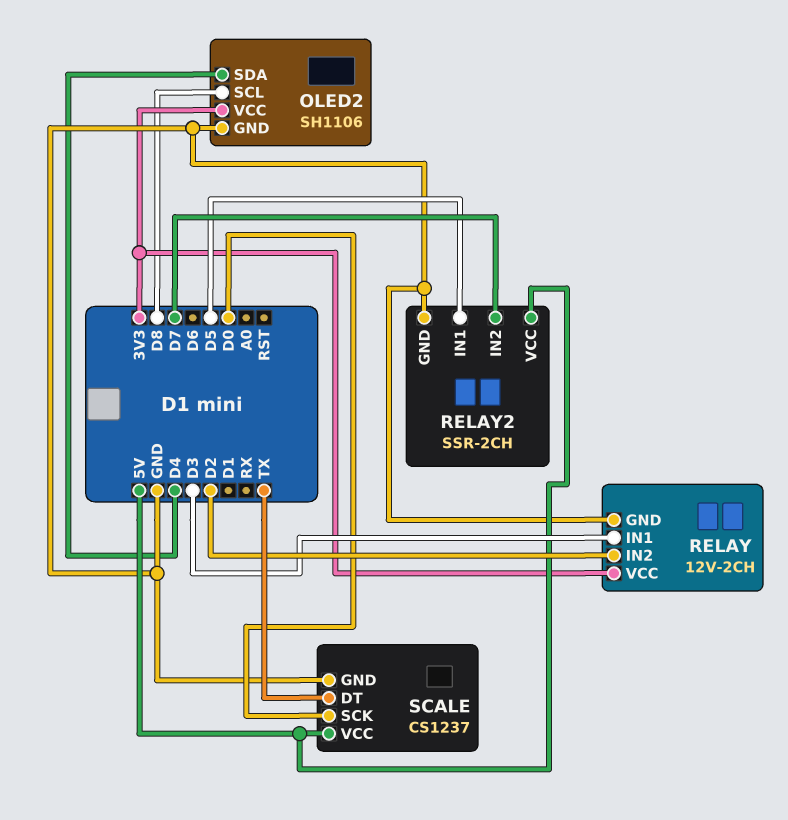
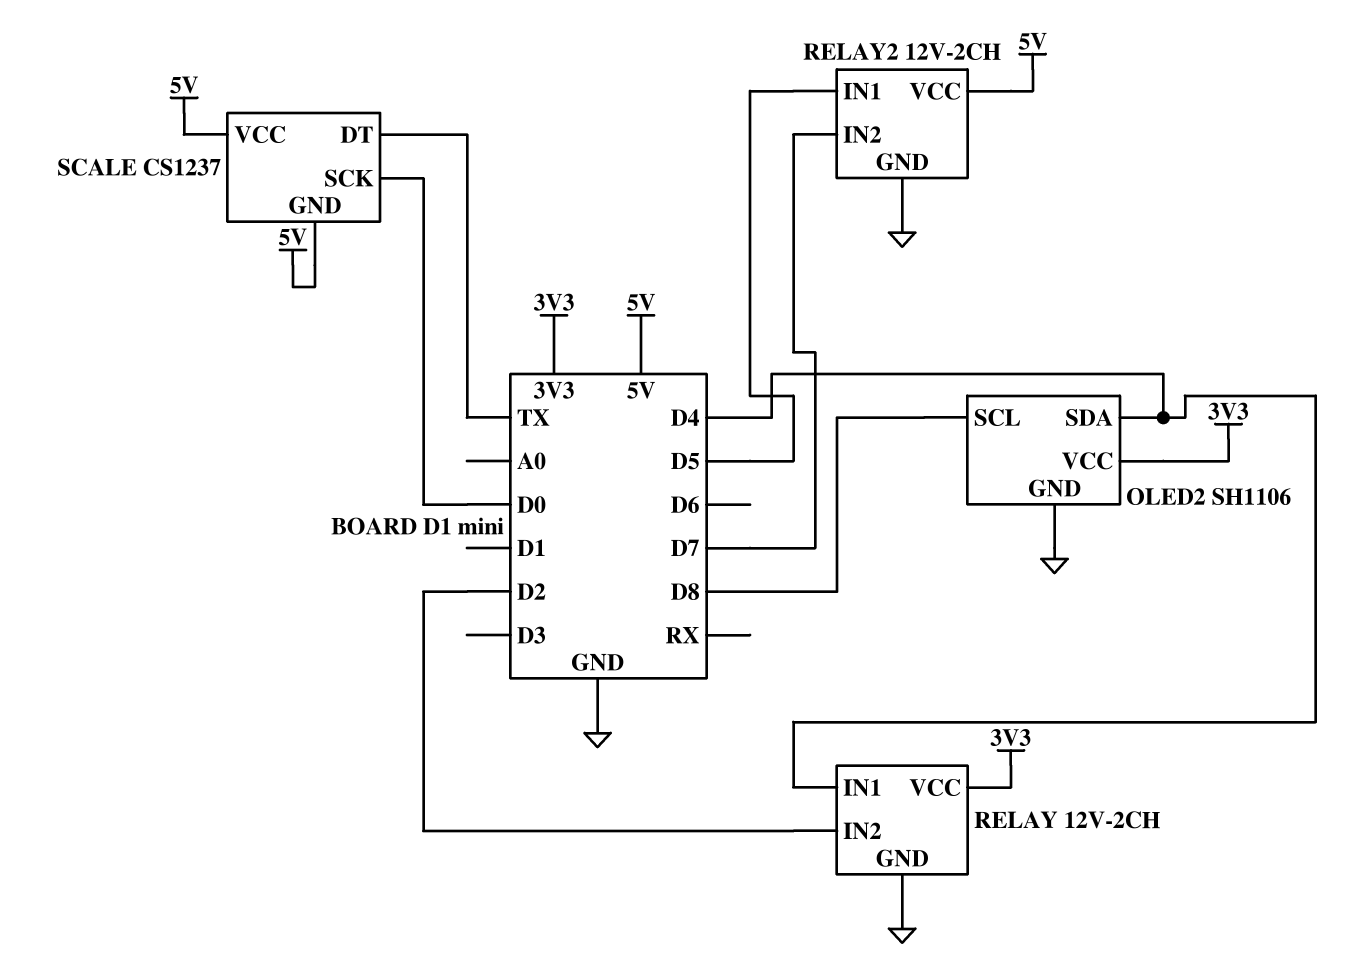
RELAY pin IN1: D3 -> D4
RELAY2: SSR-2CH -> 12V-2CH
SCALE pin GND: GND -> 5V

